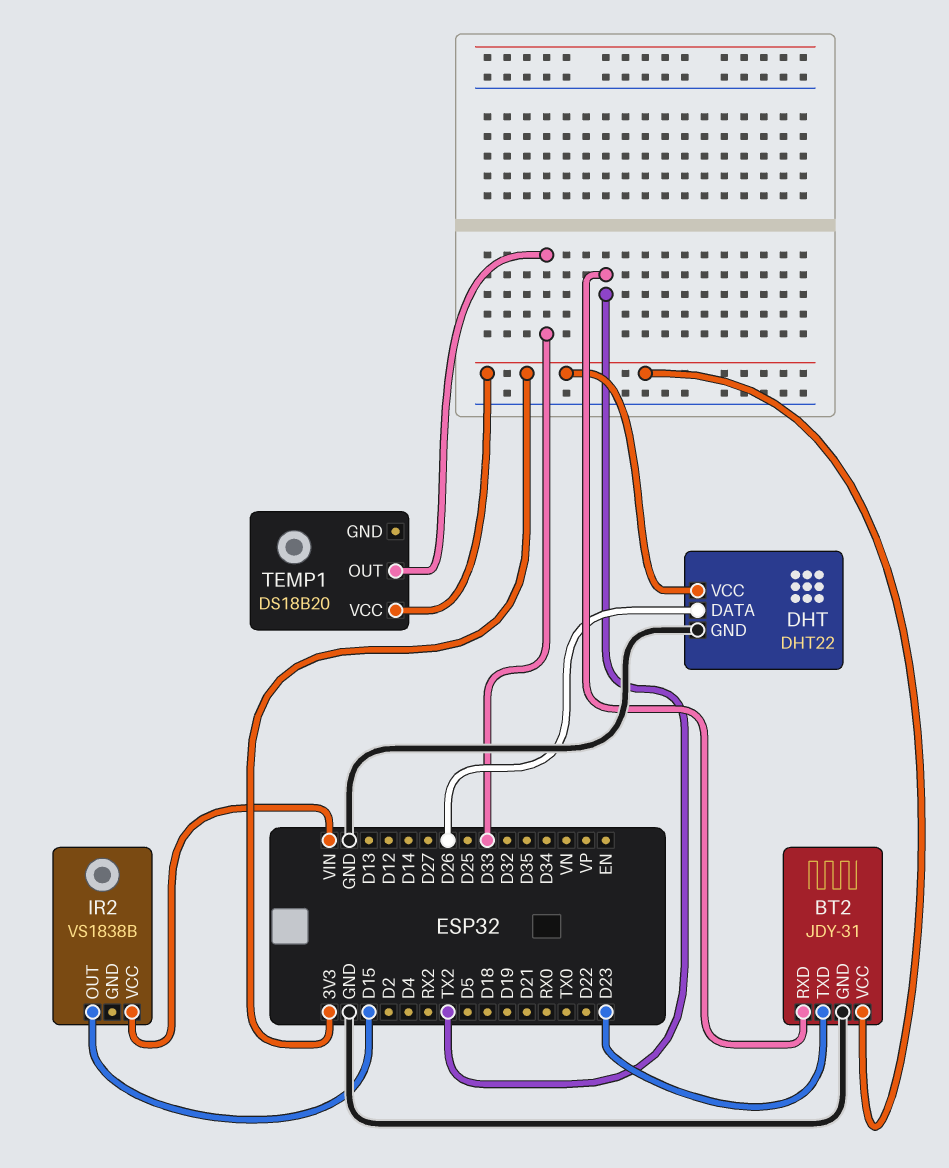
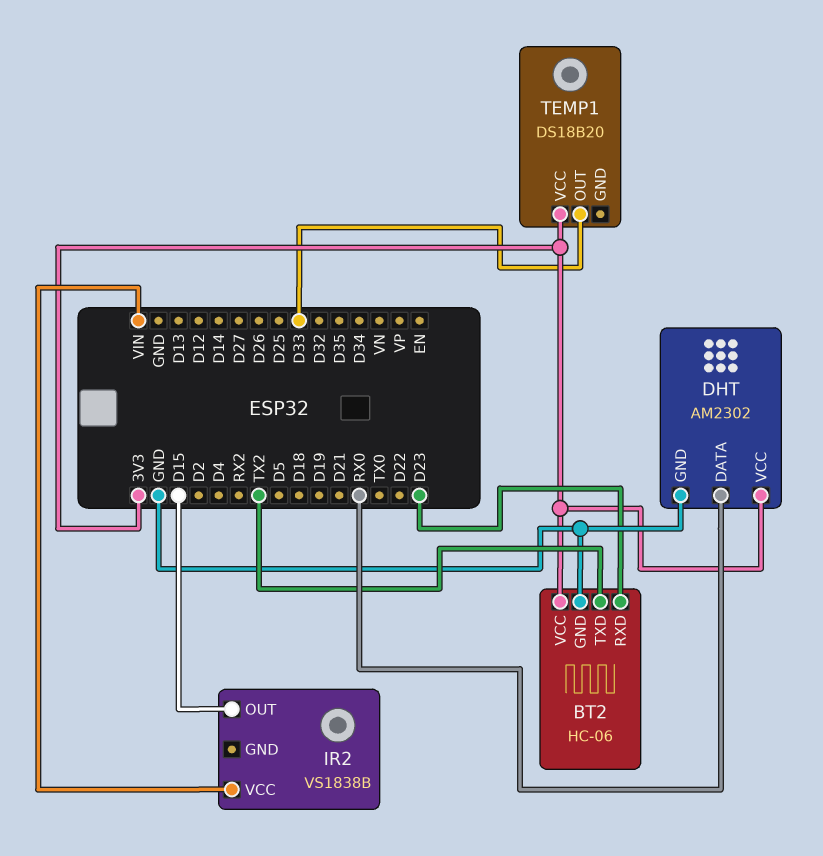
BT2: JDY-31 -> HC-06
BT2 pin RXD: TX2 -> D23
BT2 pin TXD: D23 -> TX2
DHT: DHT22 -> AM2302
DHT pin DATA: D26 -> RX0

